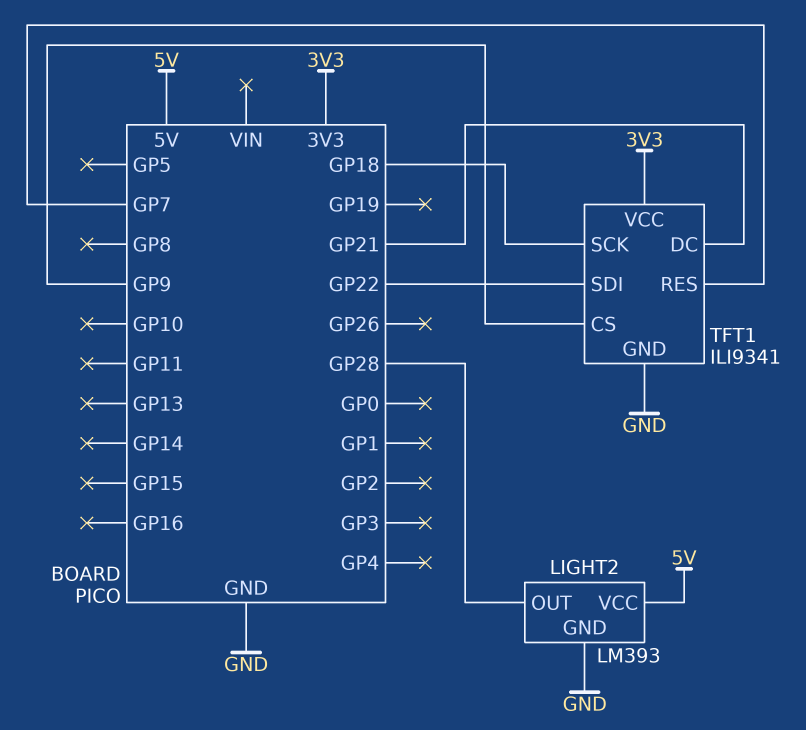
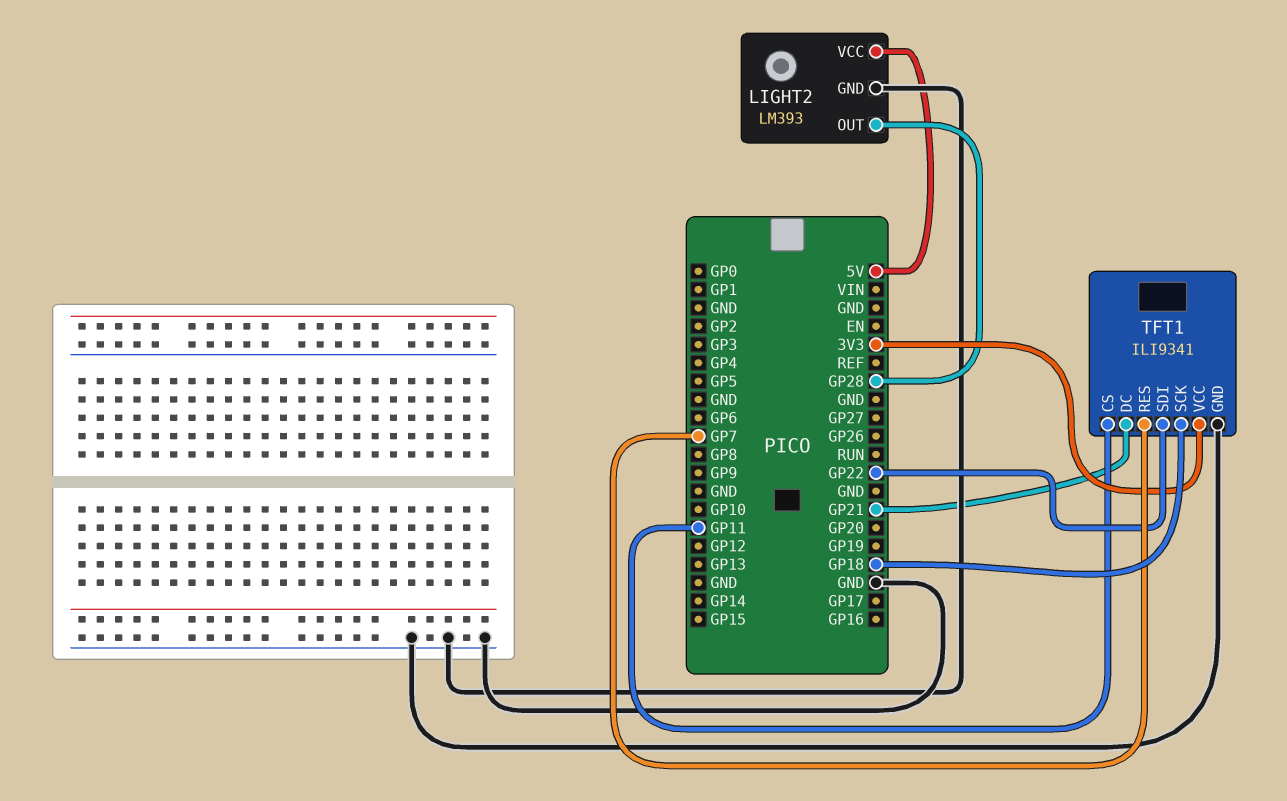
TFT1 pin CS: GP9 -> GP11

